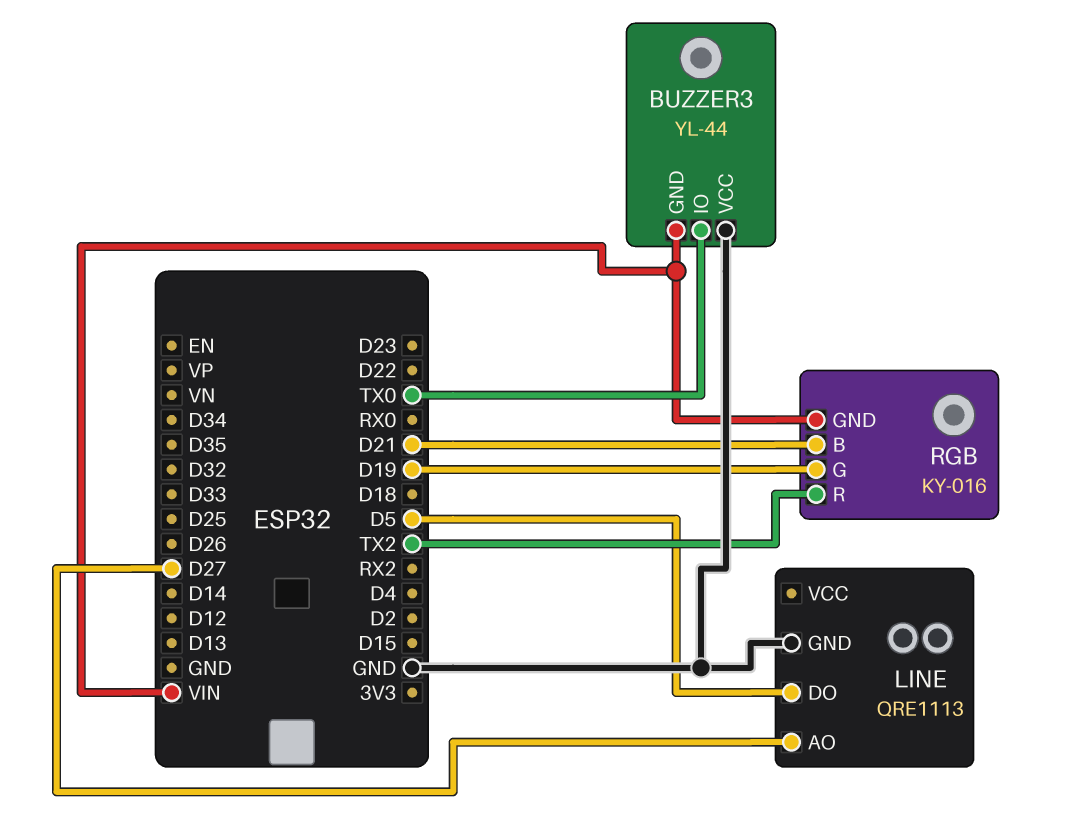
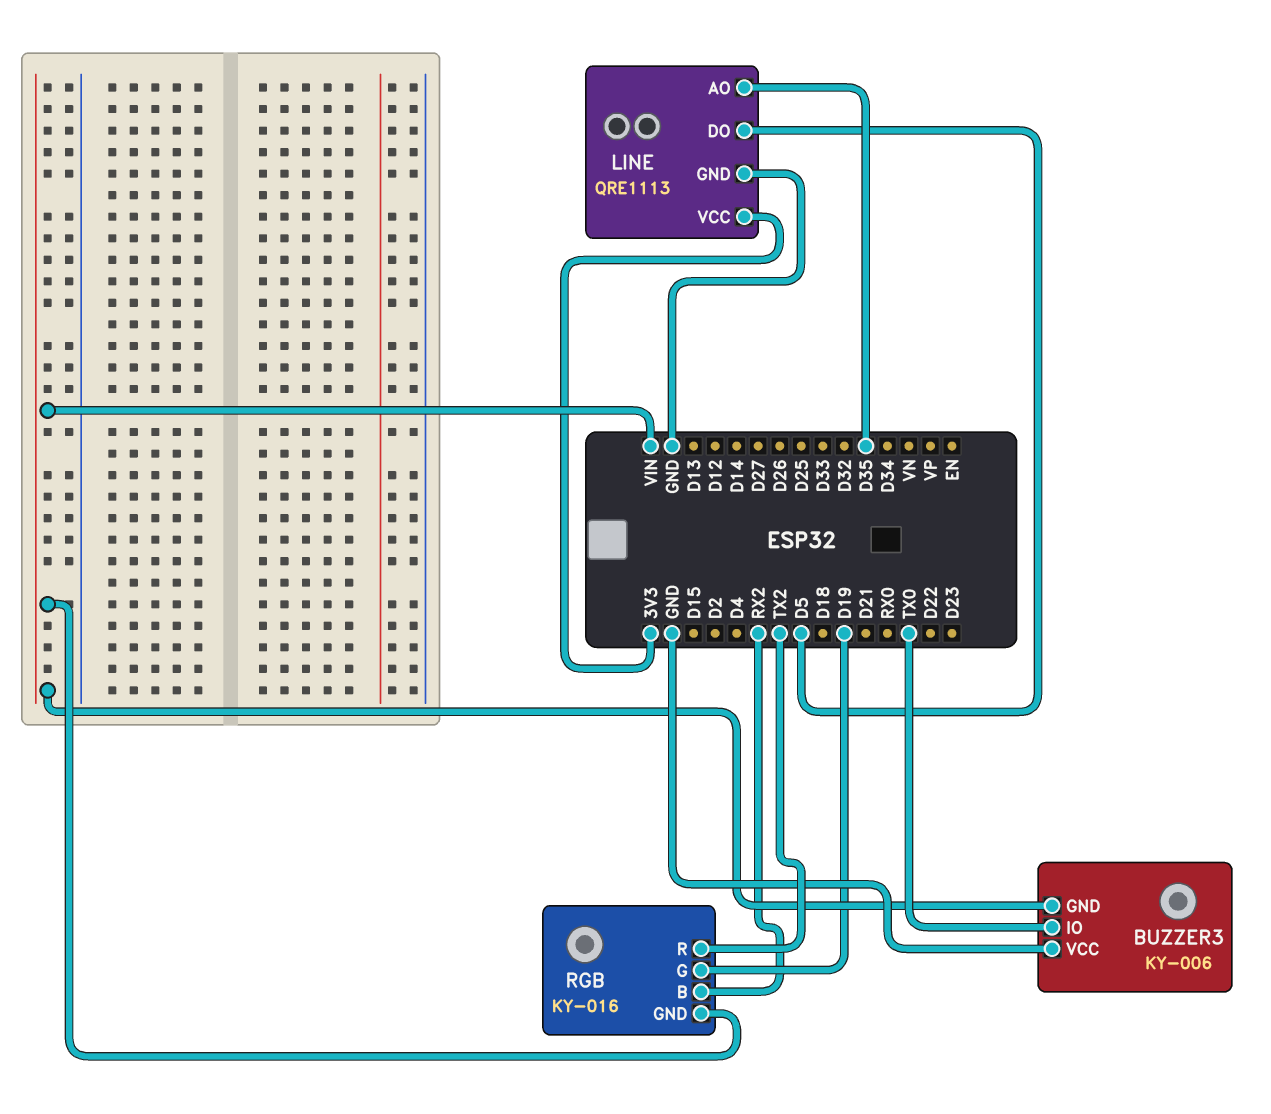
BUZZER3: YL-44 -> KY-006
LINE pin AO: D27 -> D35
LINE pin VCC: none -> 3V3
RGB pin B: D21 -> RX2

